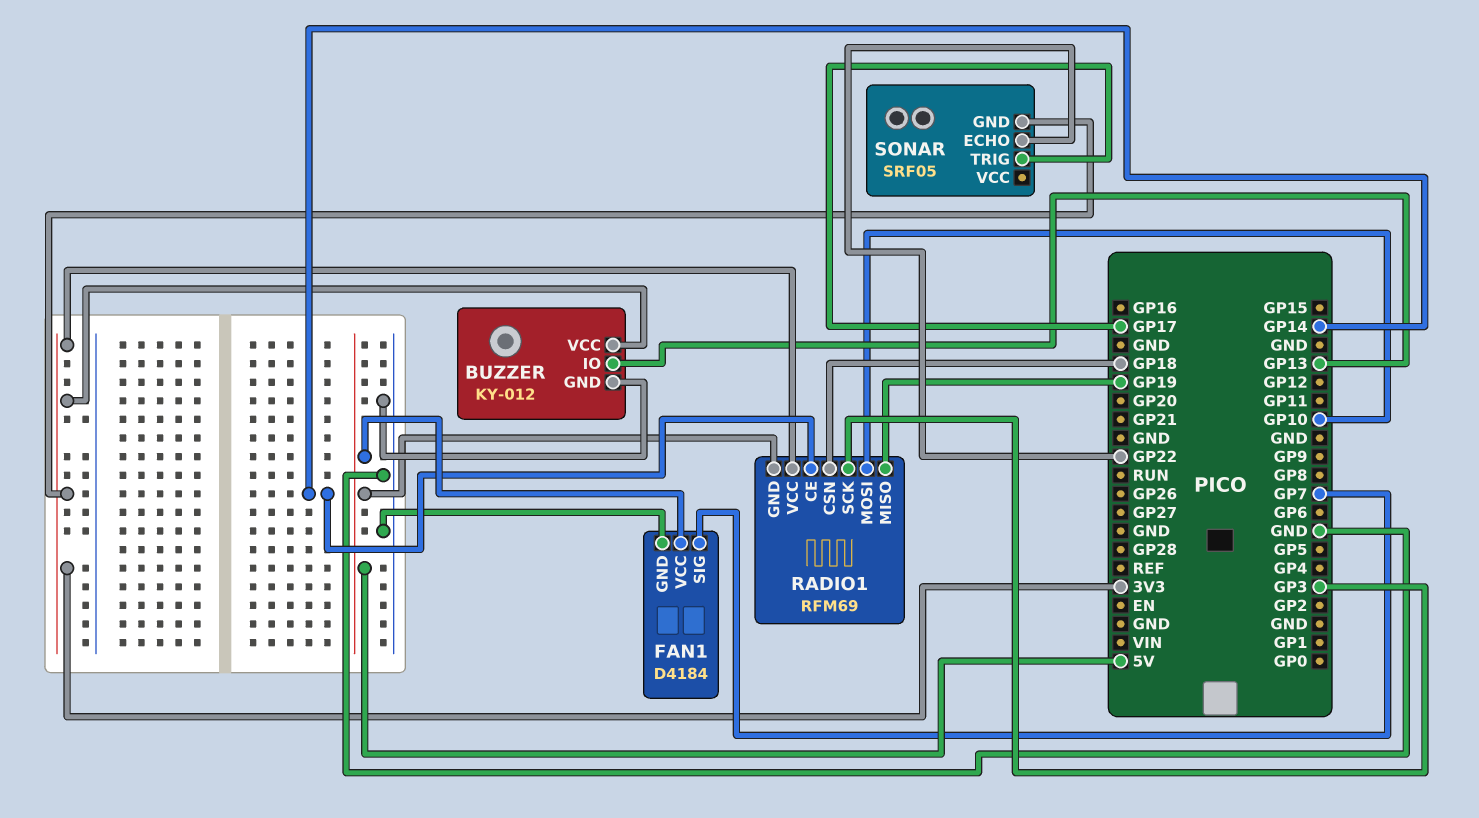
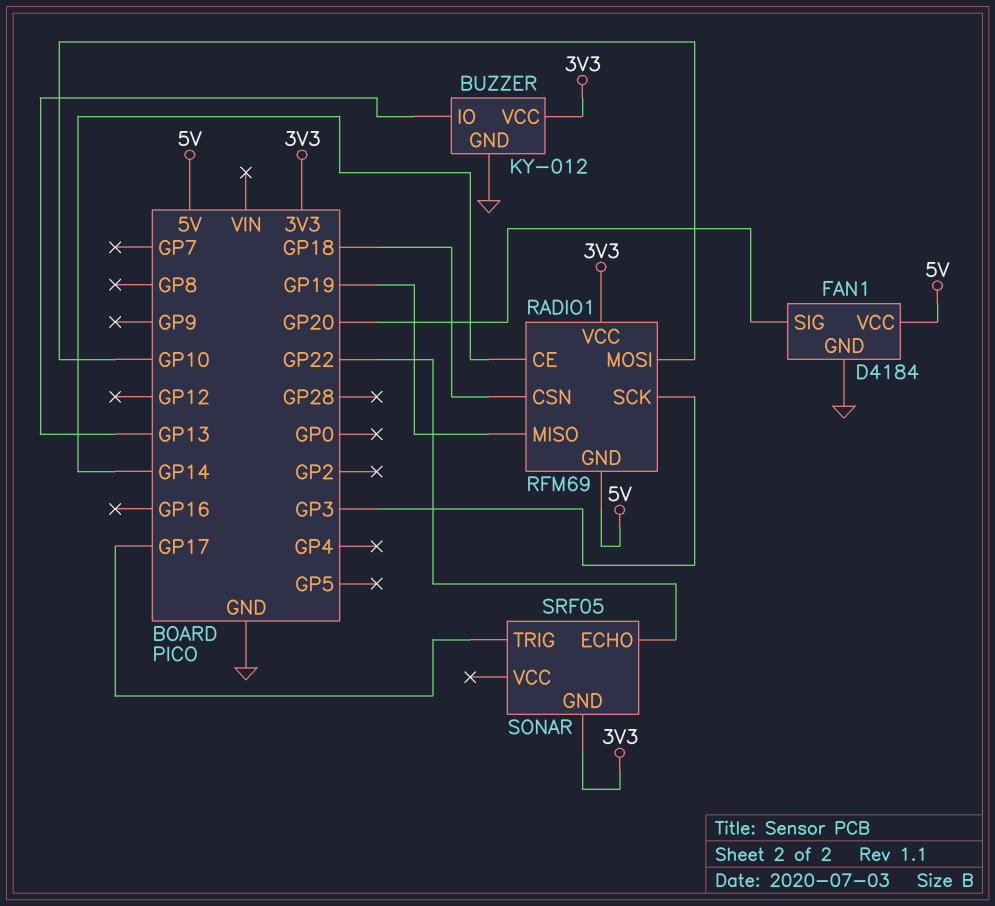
FAN1 pin SIG: GP7 -> GP20

